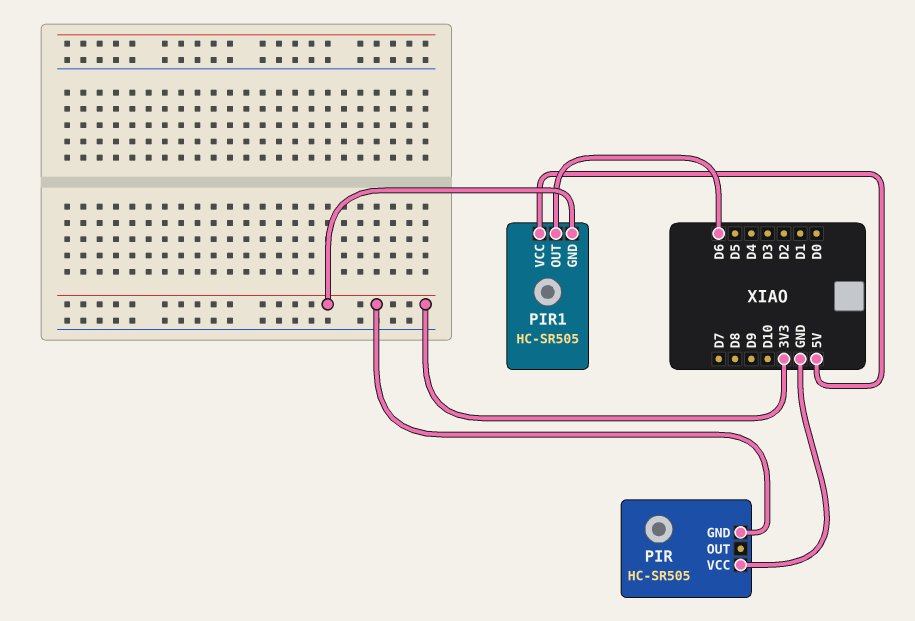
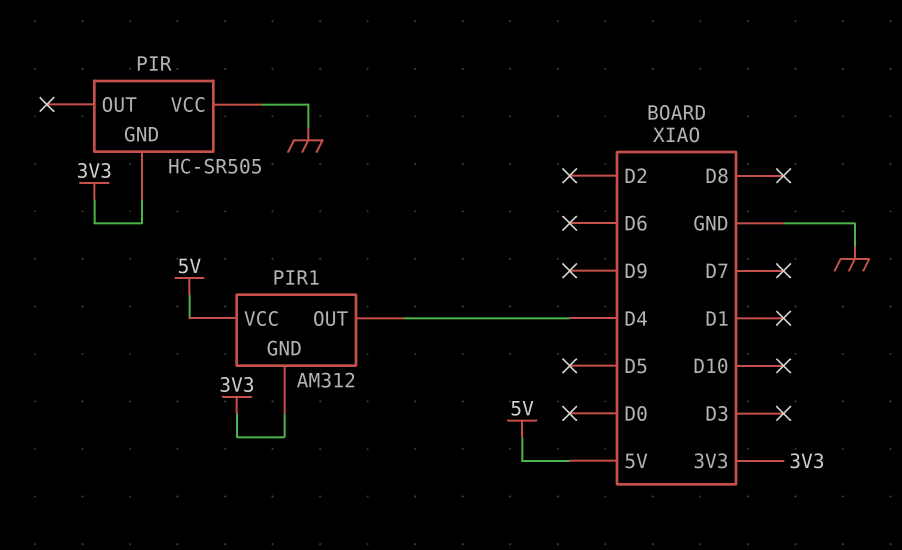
PIR1: HC-SR505 -> AM312
PIR1 pin OUT: D6 -> D4

